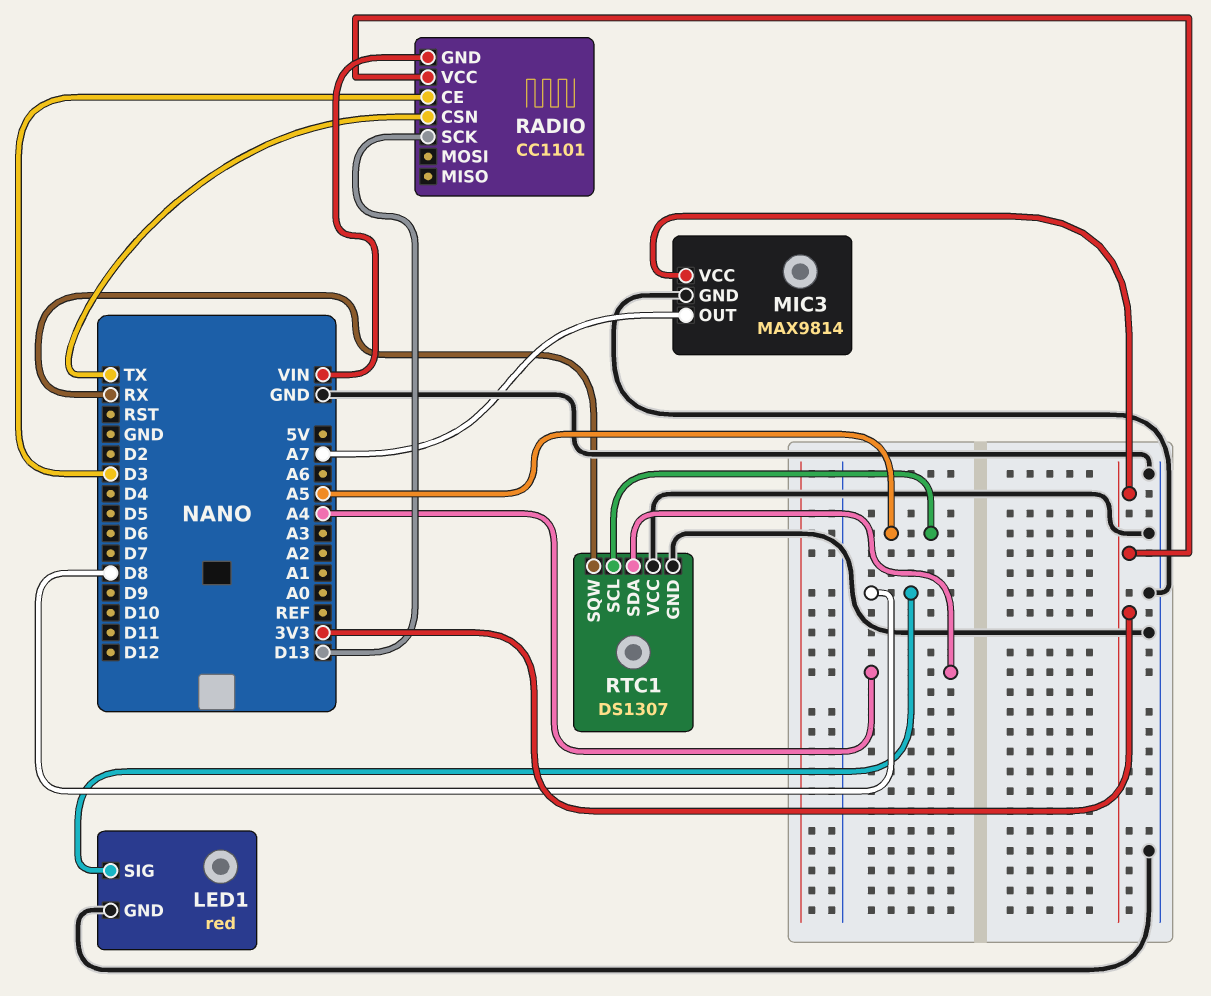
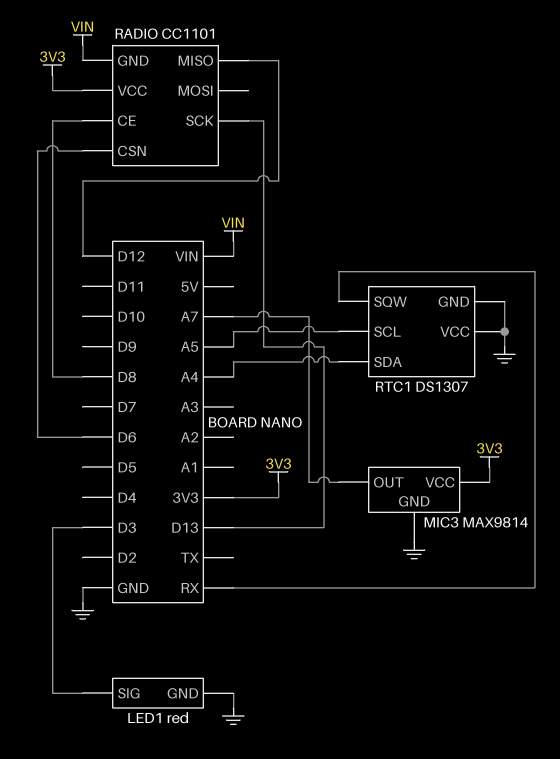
LED1 pin SIG: D8 -> D3
RADIO pin CE: D3 -> D8
RADIO pin CSN: TX -> D6
RADIO pin MISO: none -> D12

